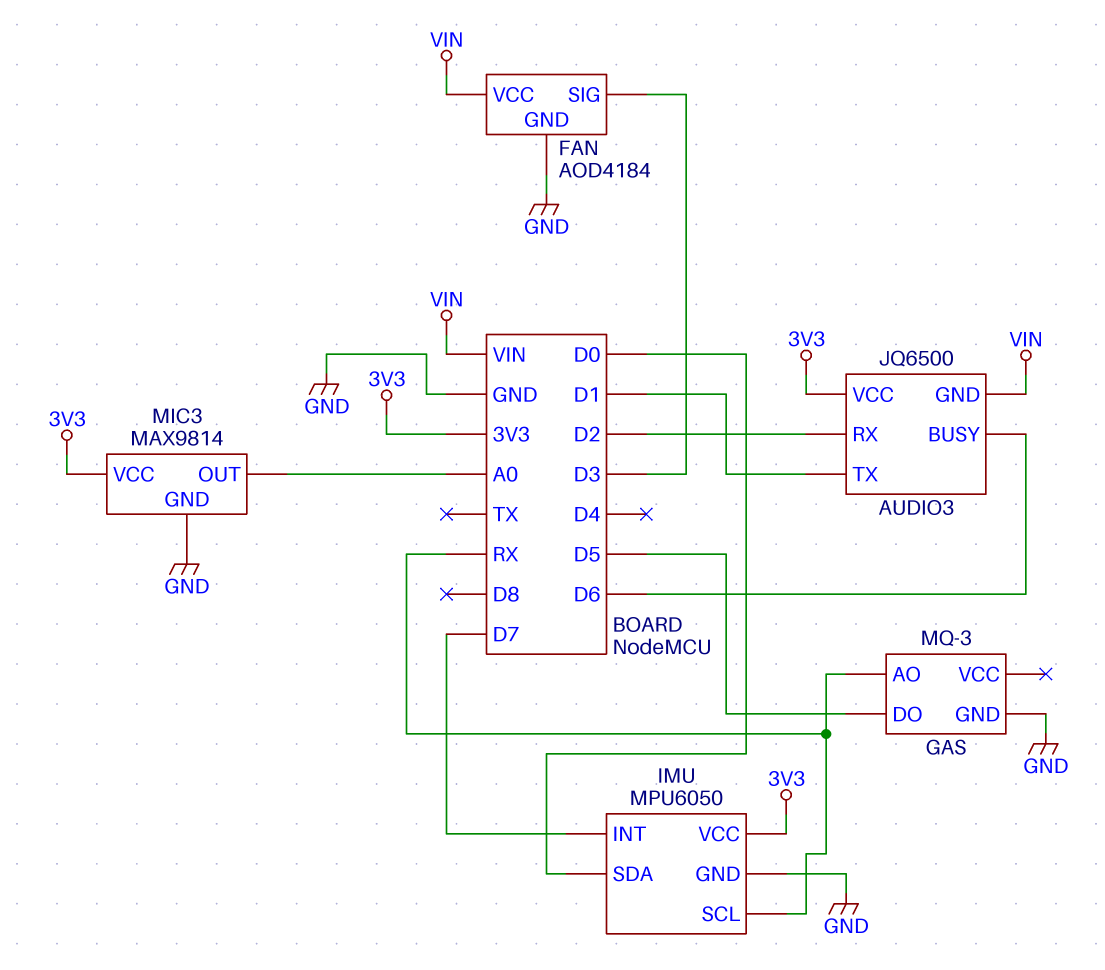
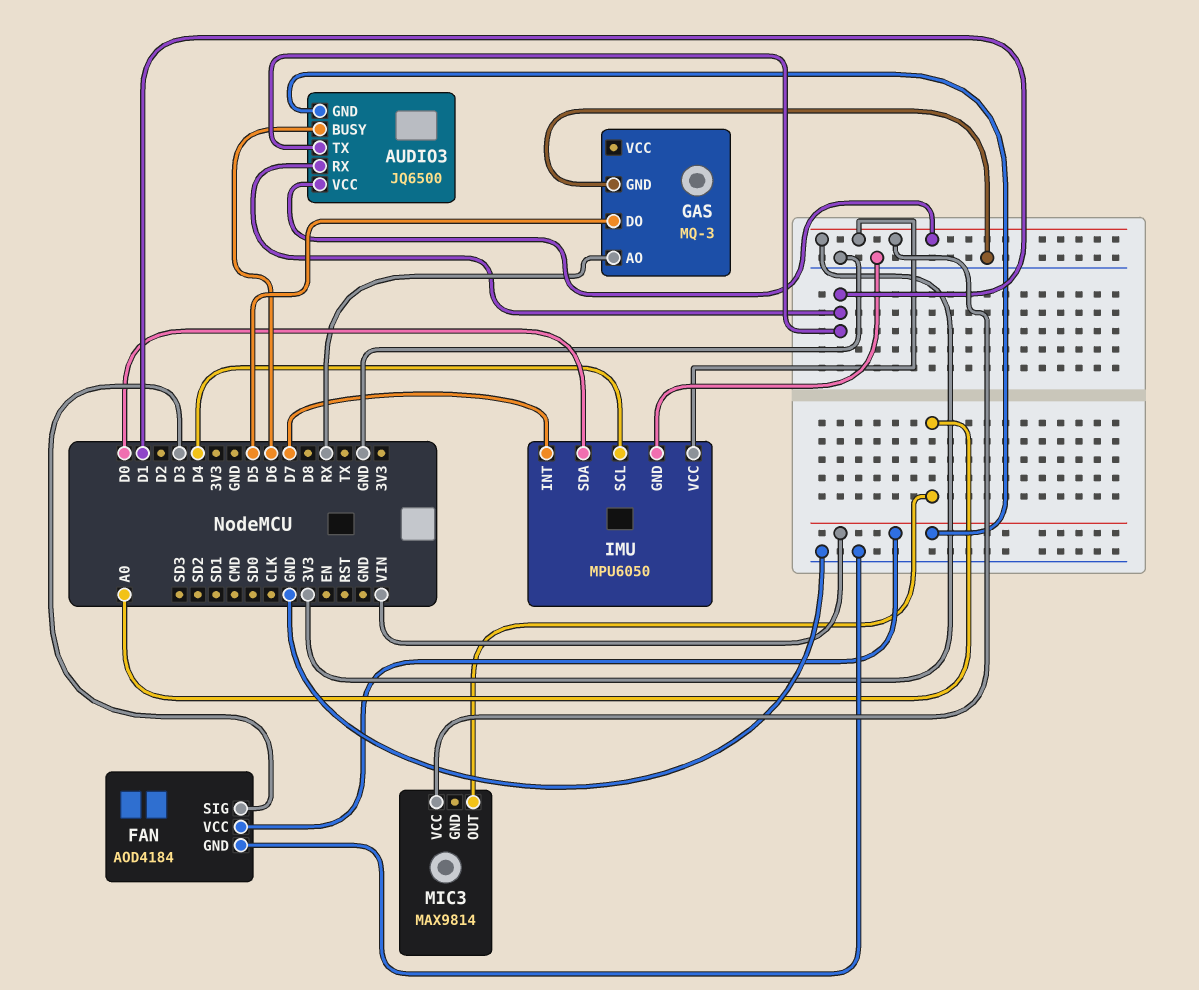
AUDIO3 pin RX: D2 -> D1
IMU pin SCL: RX -> D4
MIC3 pin GND: GND -> none

